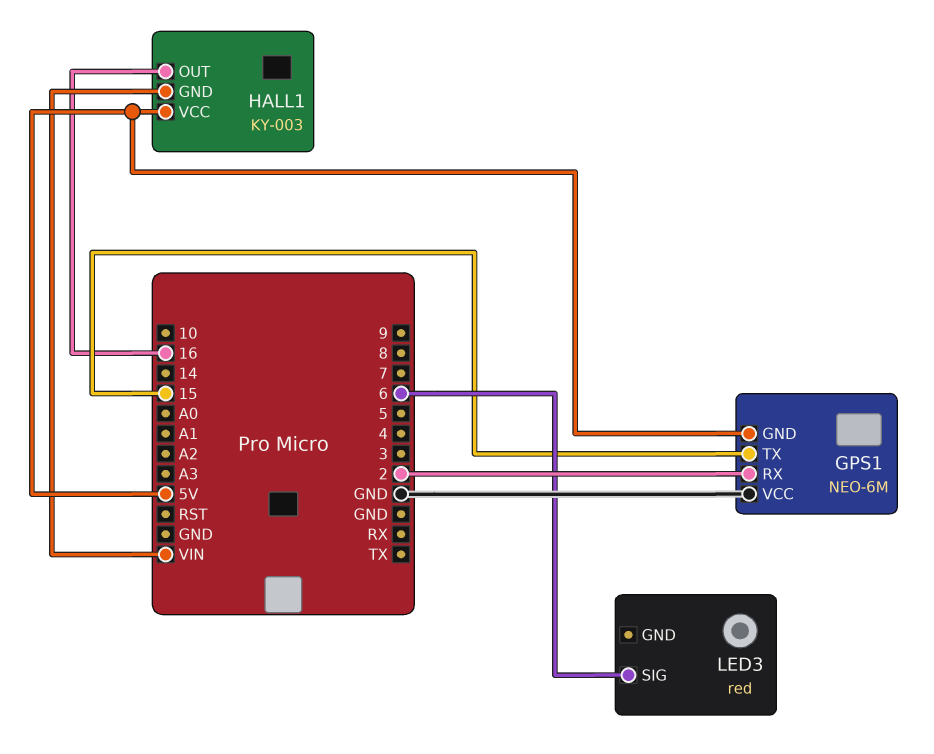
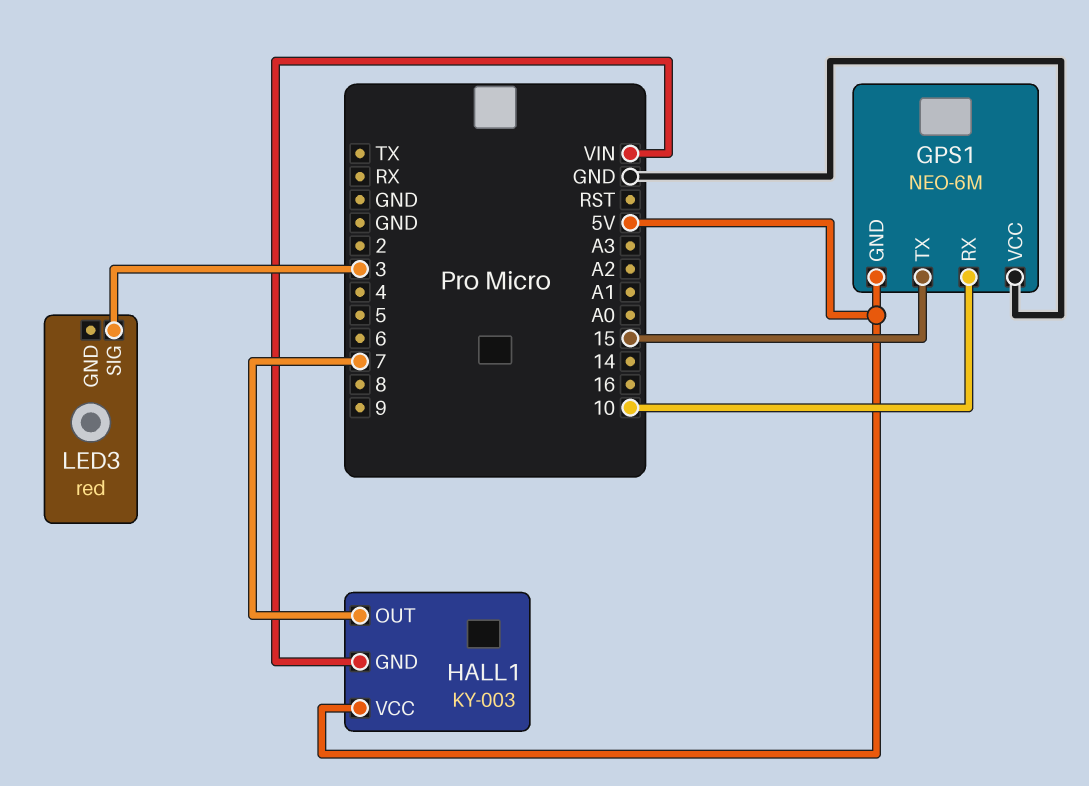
GPS1 pin RX: 2 -> 10
HALL1 pin OUT: 16 -> 7
LED3 pin SIG: 6 -> 3

